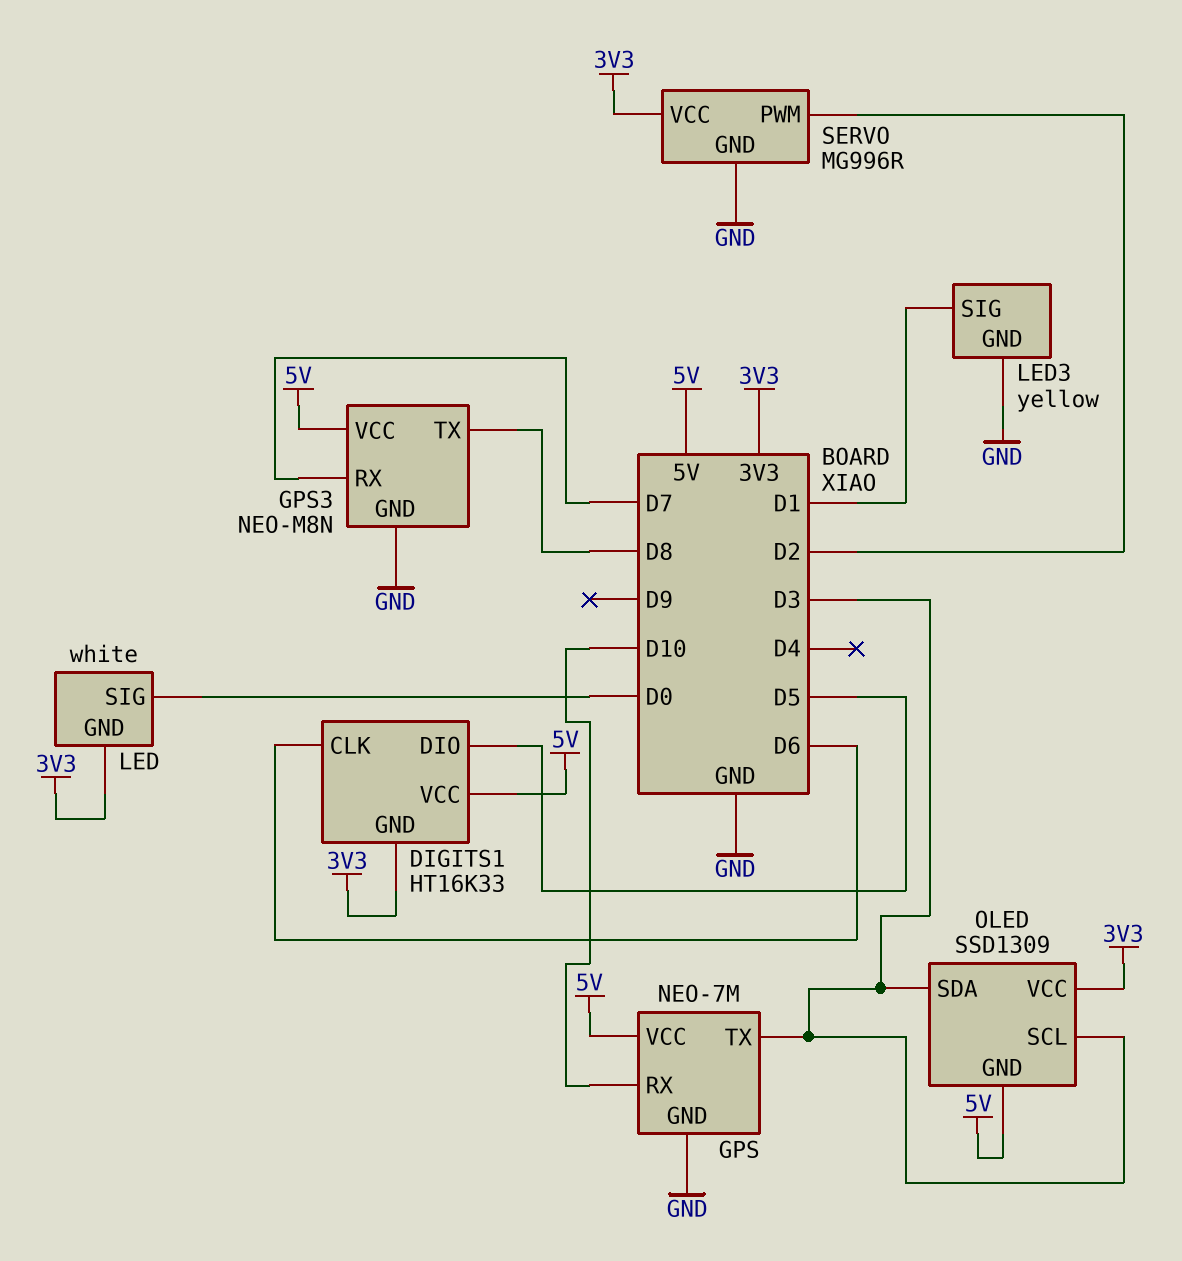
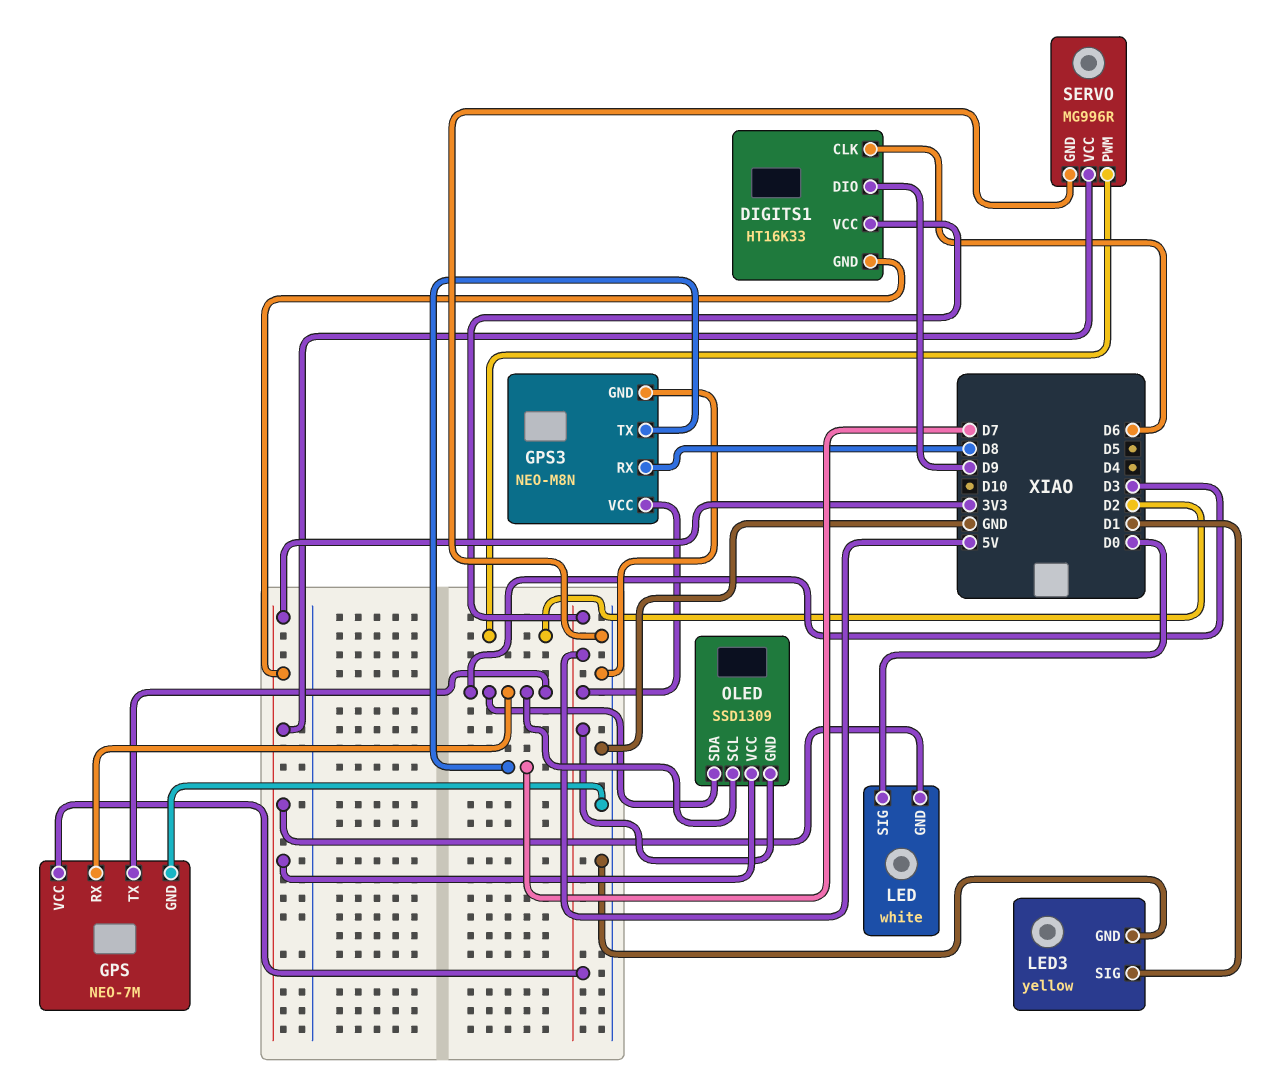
DIGITS1 pin DIO: D5 -> D9
GPS pin RX: D10 -> D3
GPS3 pin RX: D7 -> D8
GPS3 pin TX: D8 -> D7

